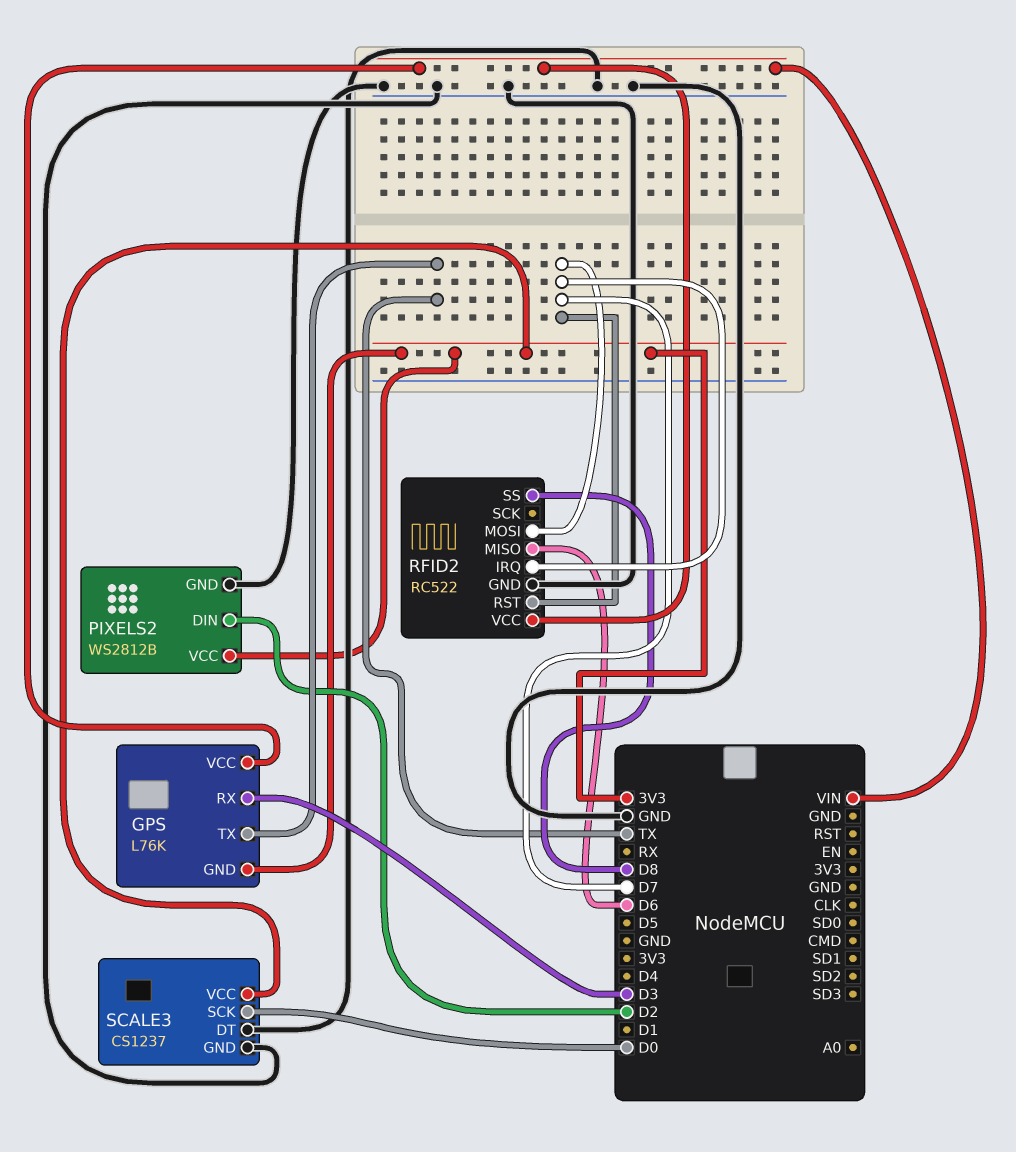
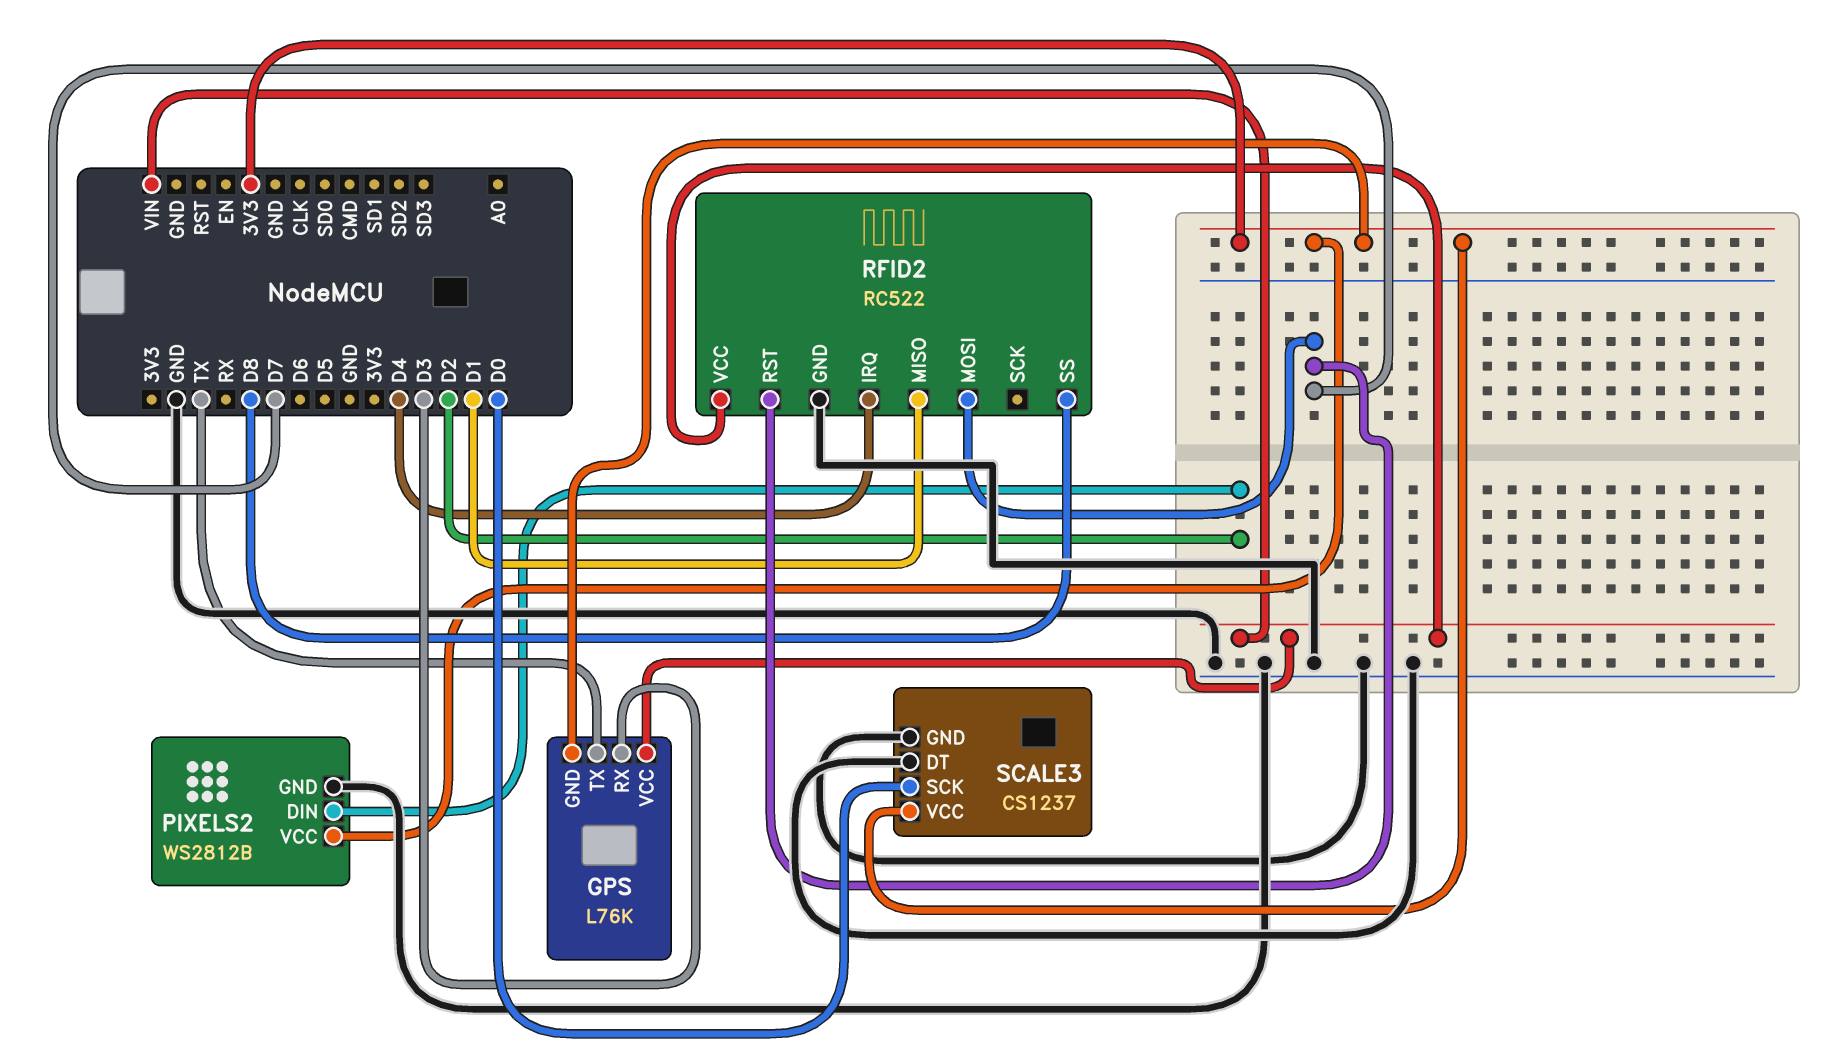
RFID2 pin IRQ: D7 -> D4
RFID2 pin MISO: D6 -> D1

